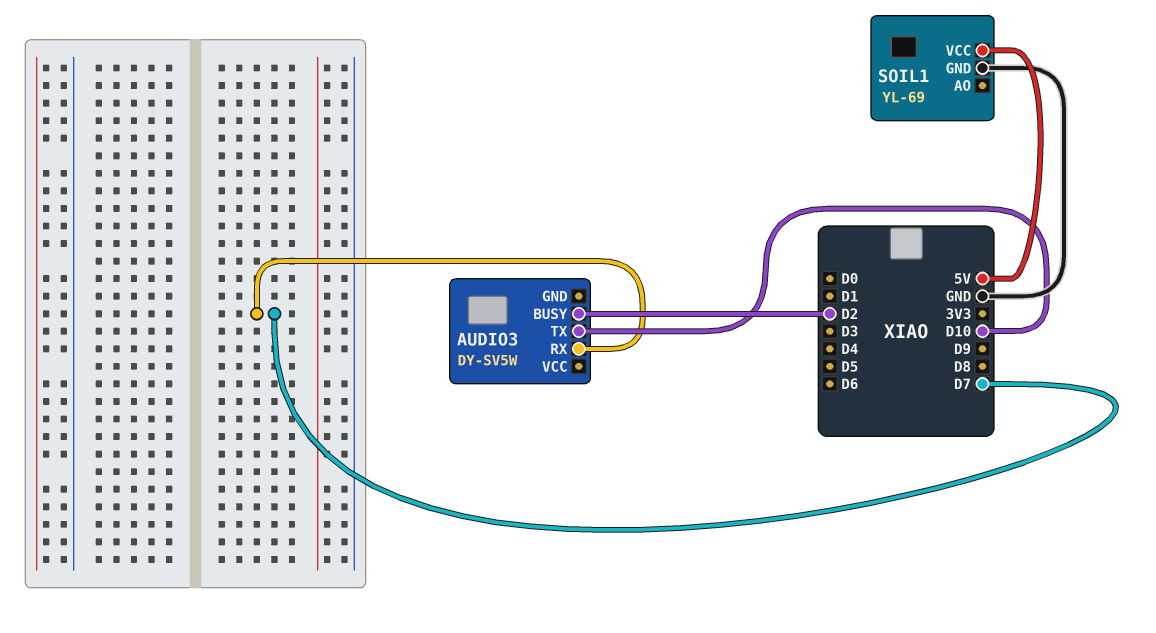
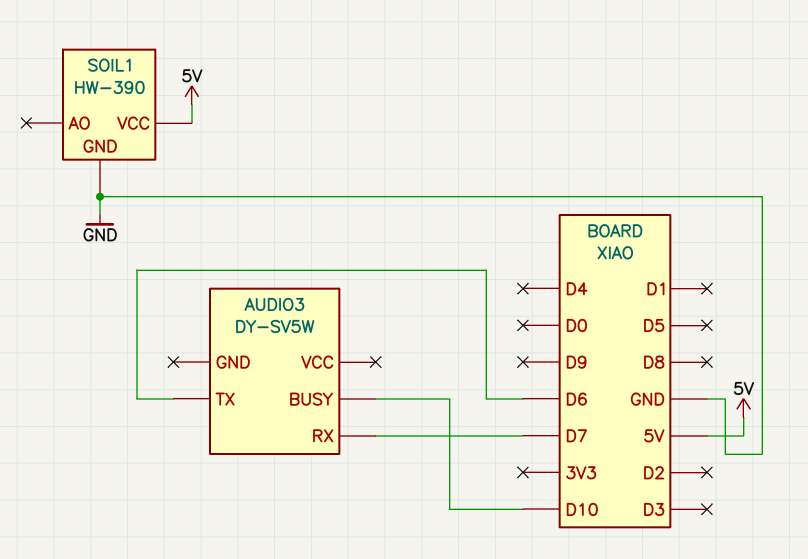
AUDIO3 pin BUSY: D2 -> D10
AUDIO3 pin TX: D10 -> D6
SOIL1: YL-69 -> HW-390

